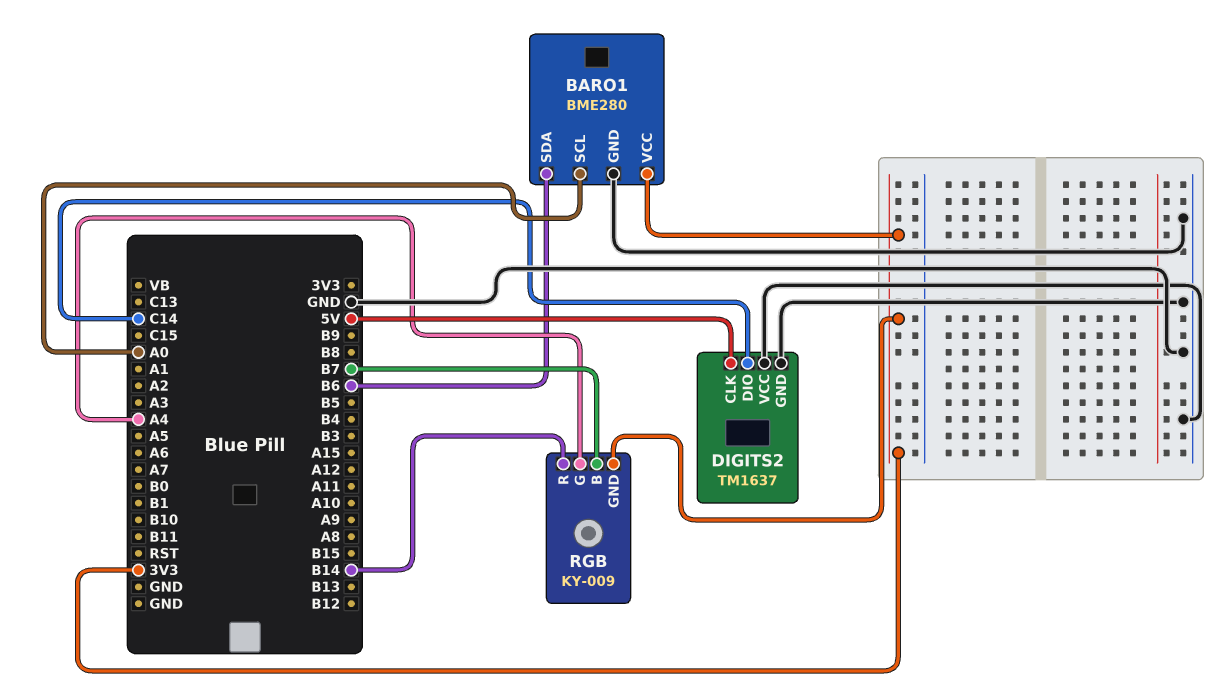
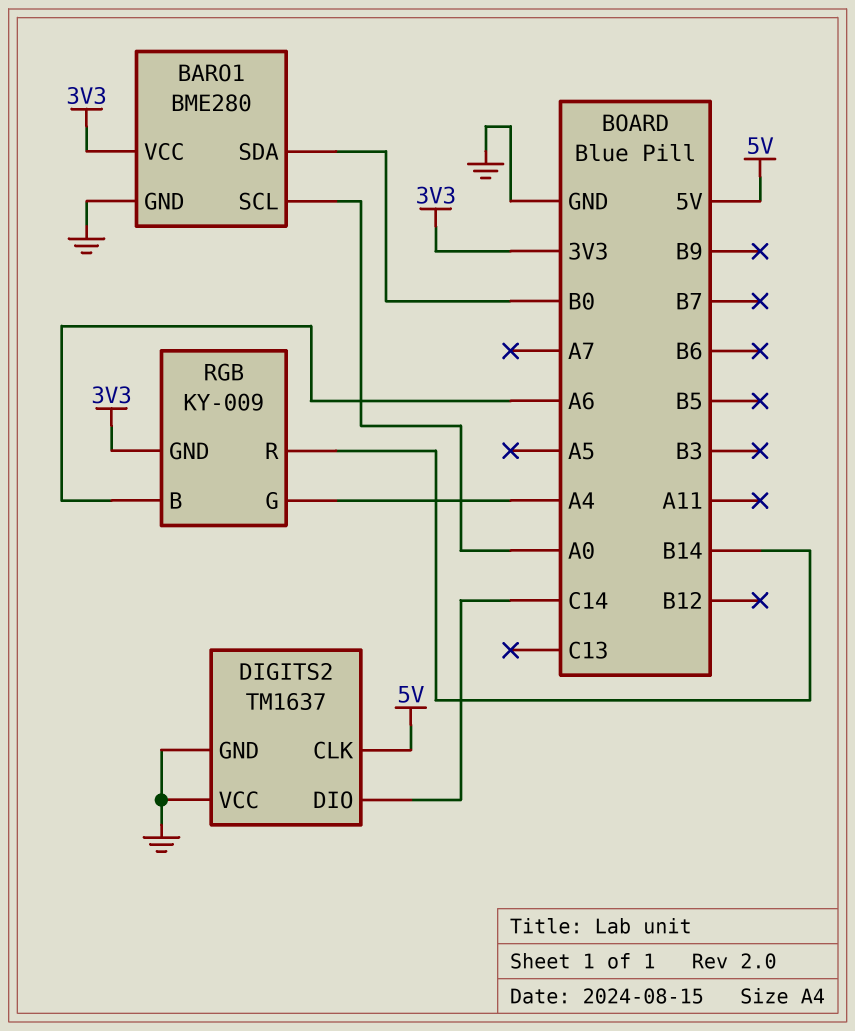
BARO1 pin SDA: B6 -> B0
RGB pin B: B7 -> A6

